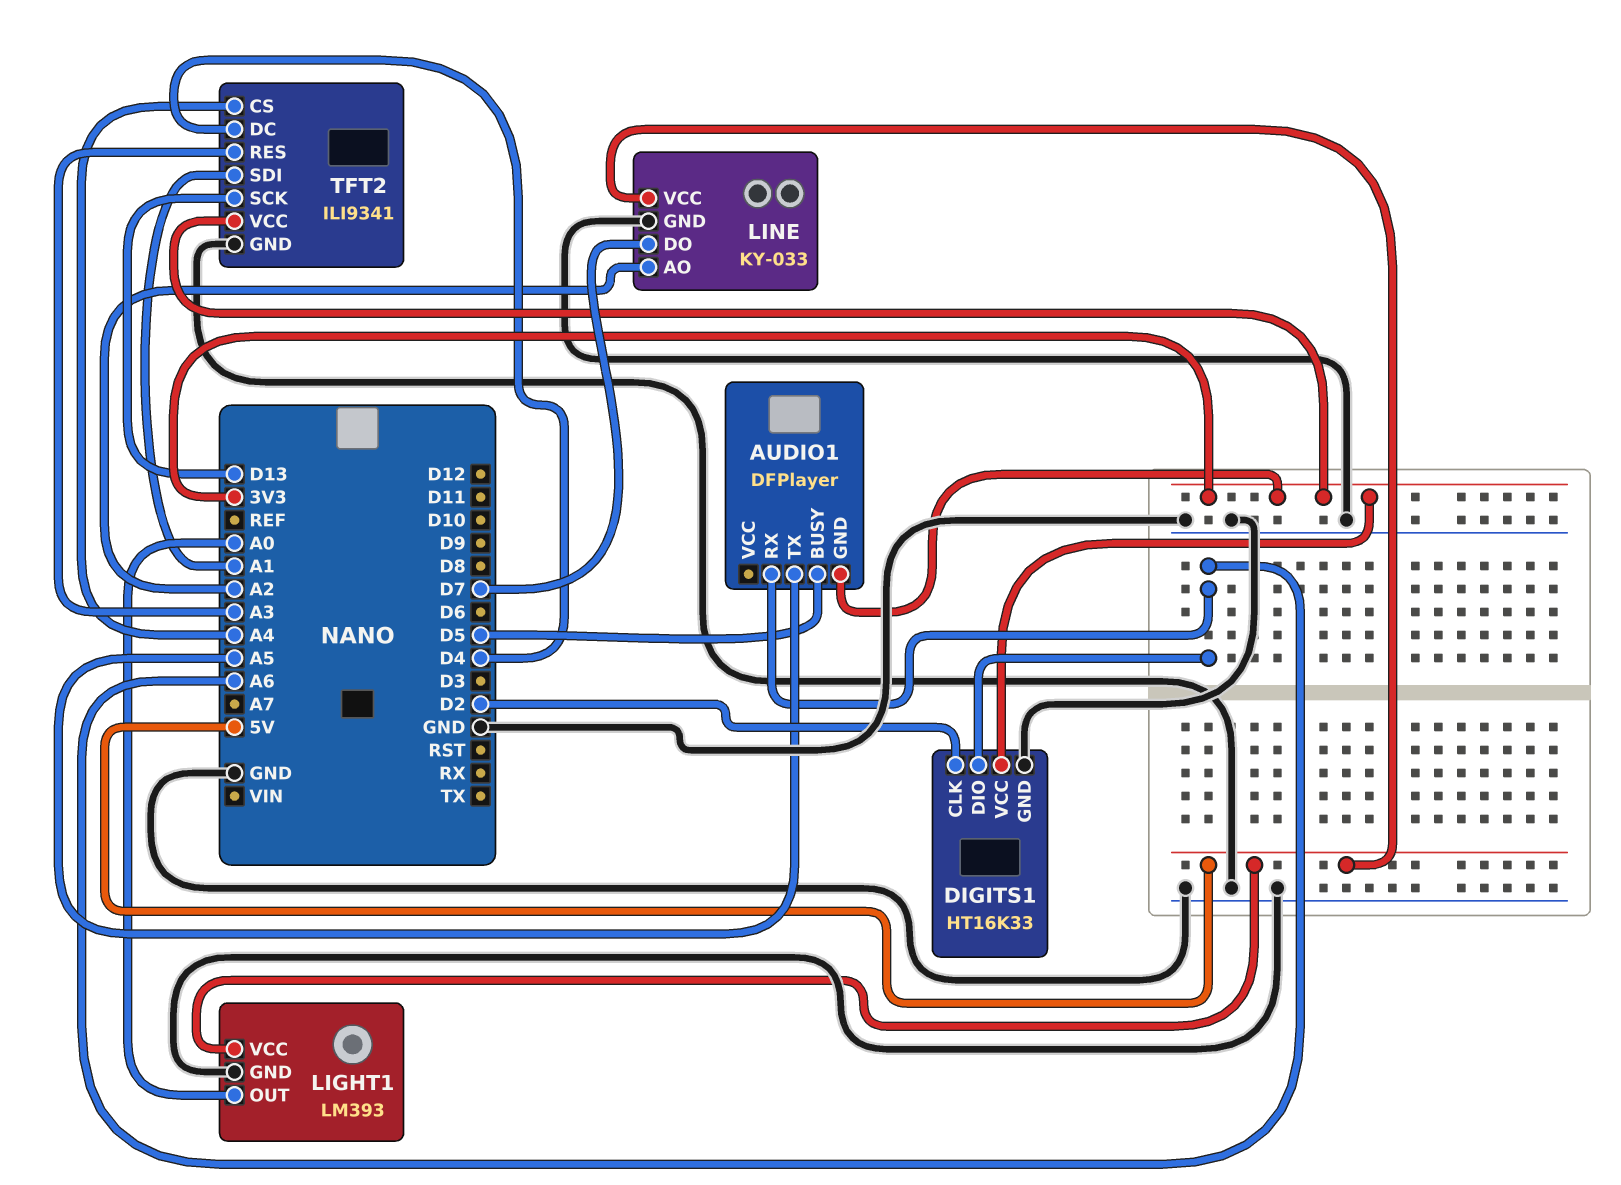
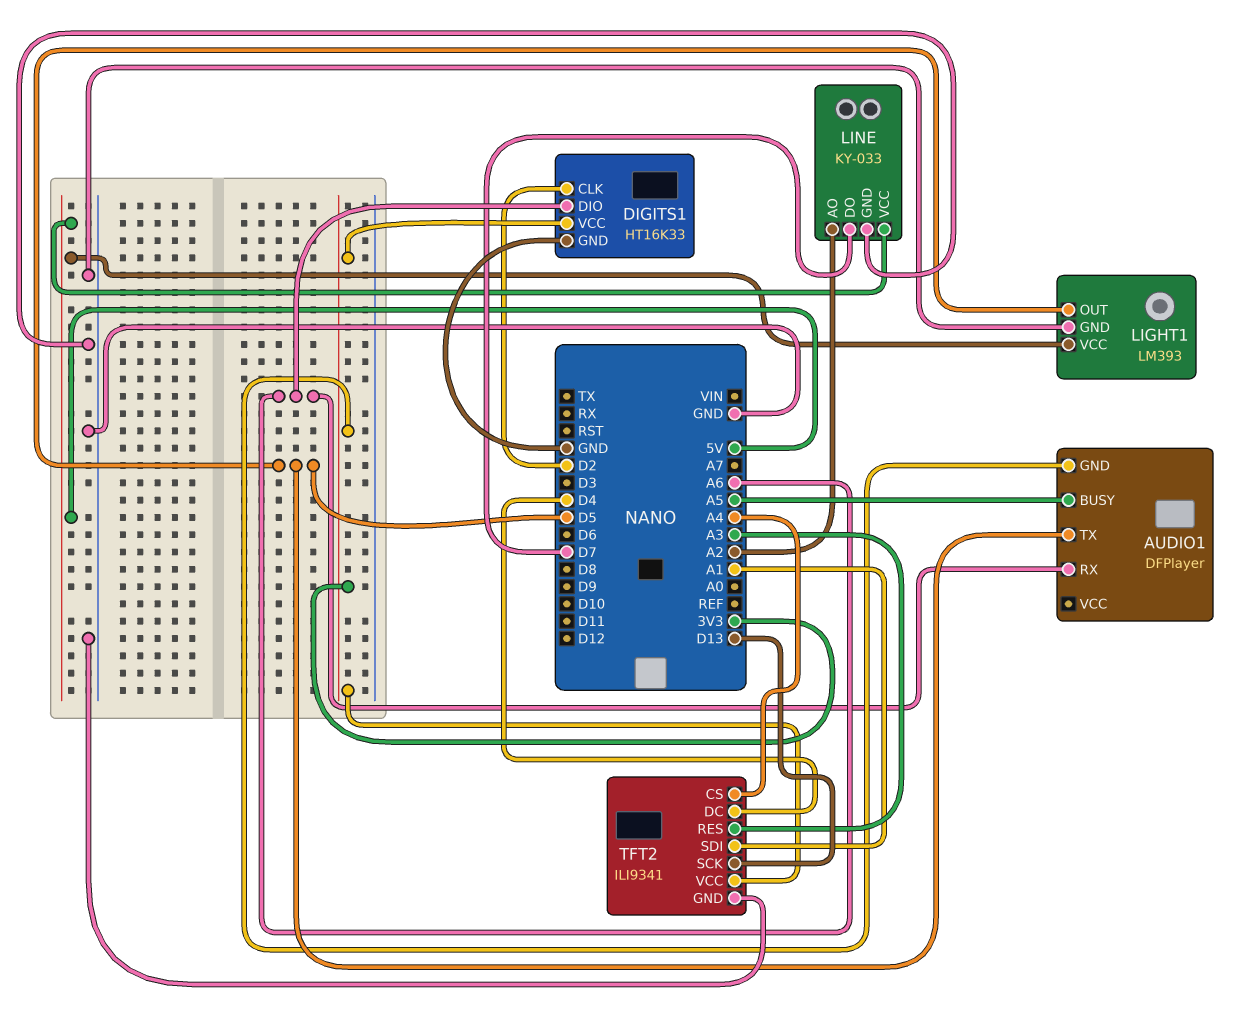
AUDIO1 pin BUSY: D5 -> A5
AUDIO1 pin TX: A5 -> D5
LIGHT1 pin OUT: A0 -> D5

